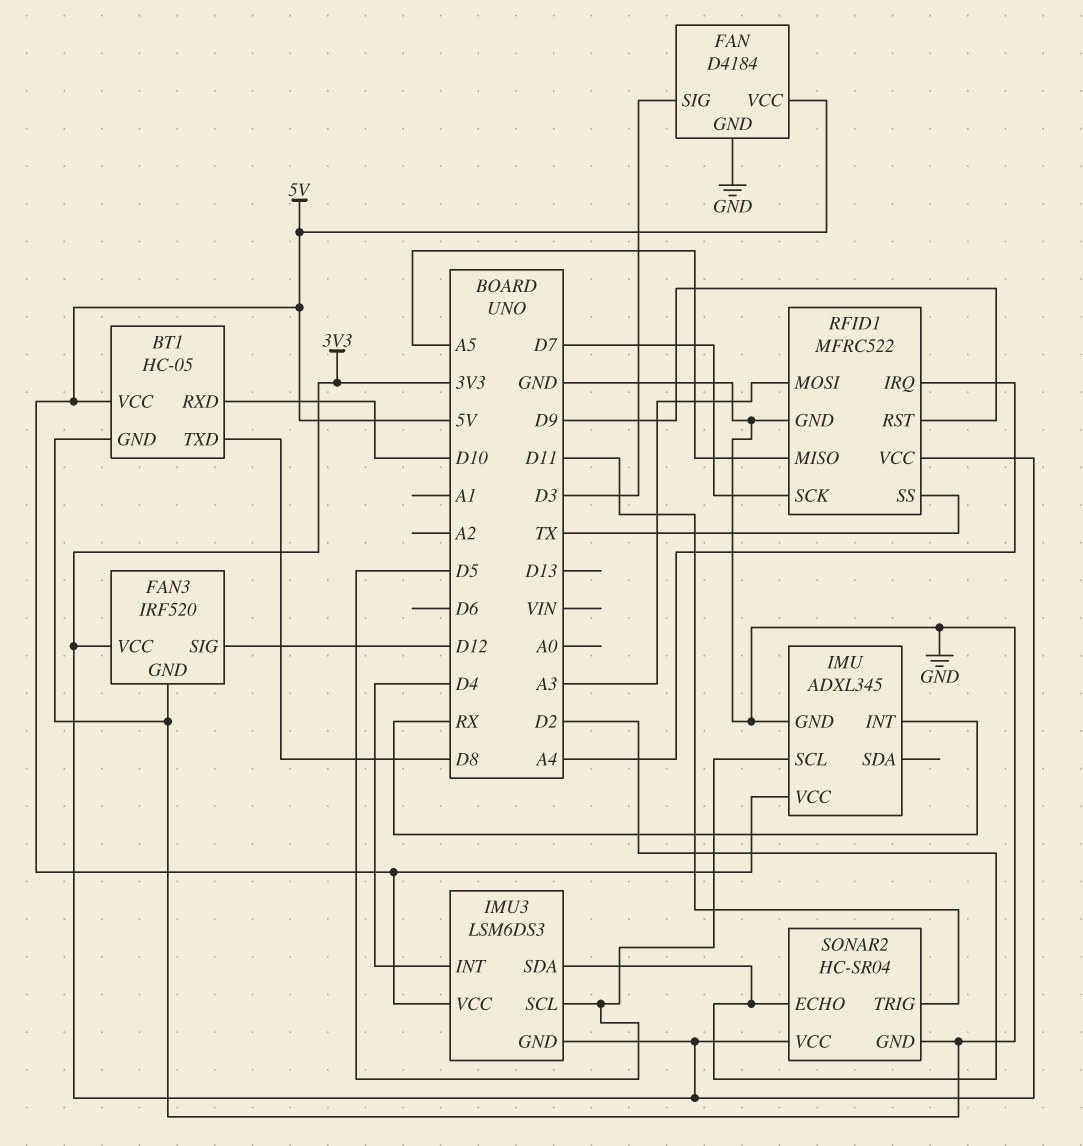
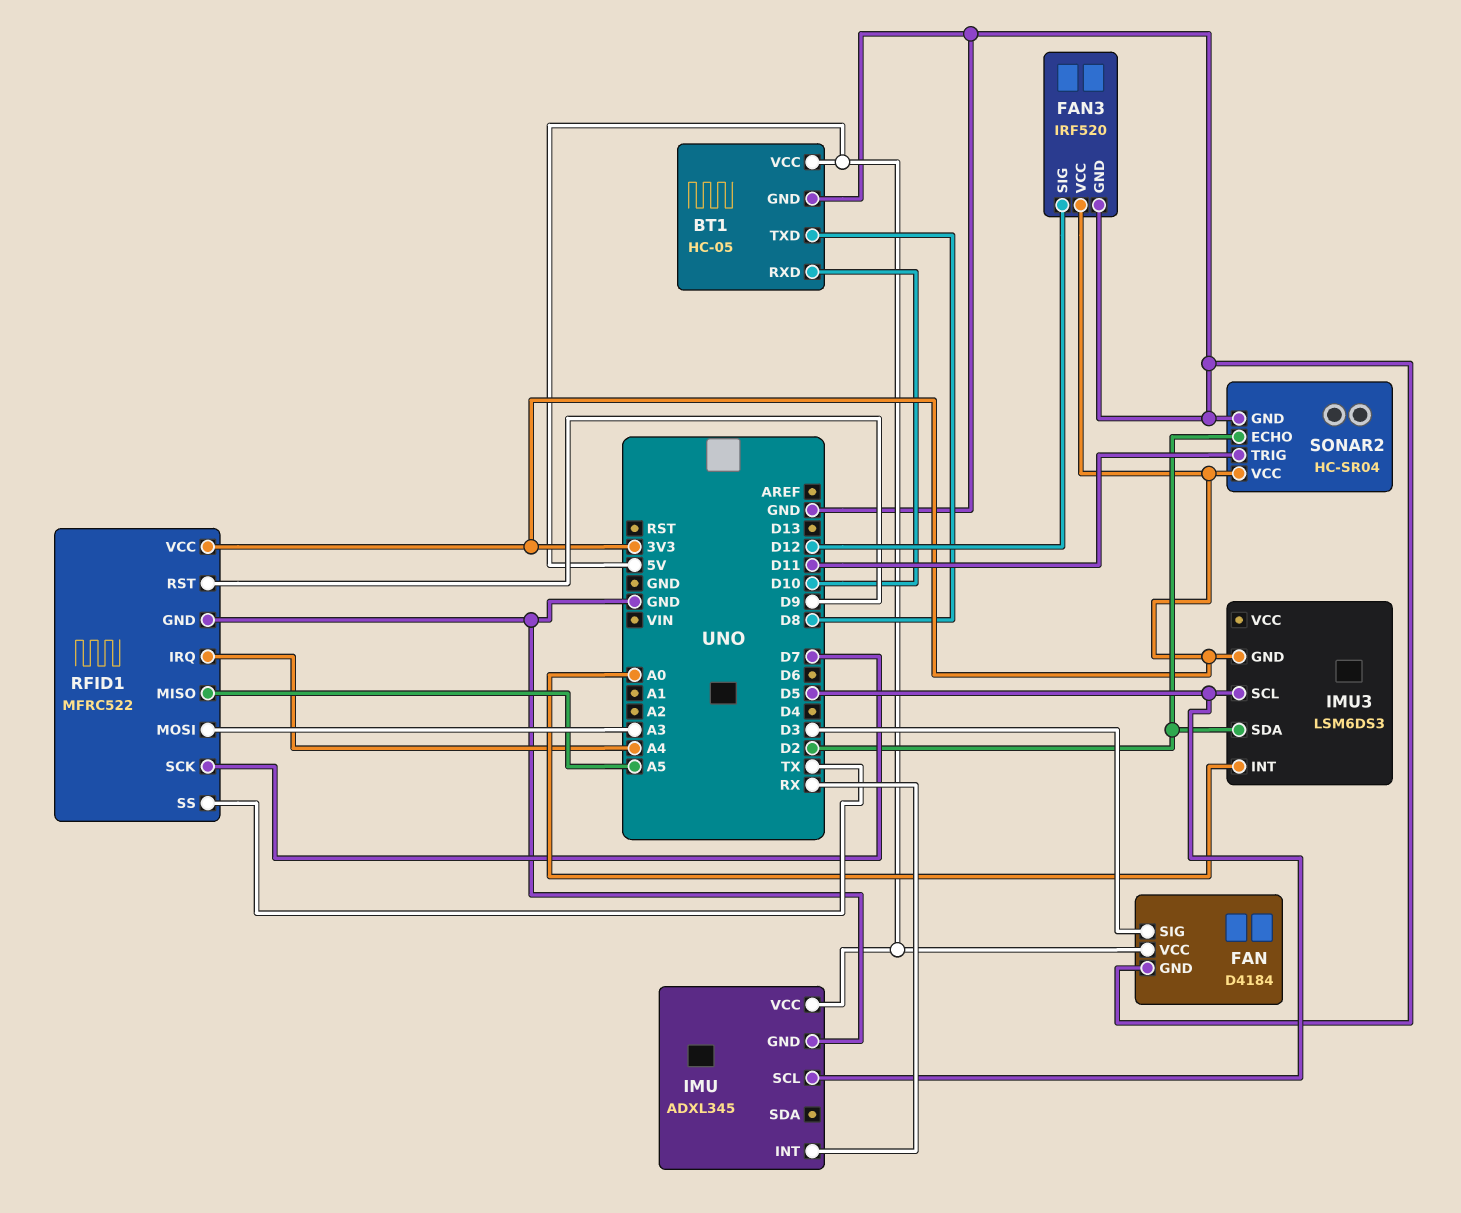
IMU3 pin INT: D4 -> A0
IMU3 pin VCC: 5V -> none

